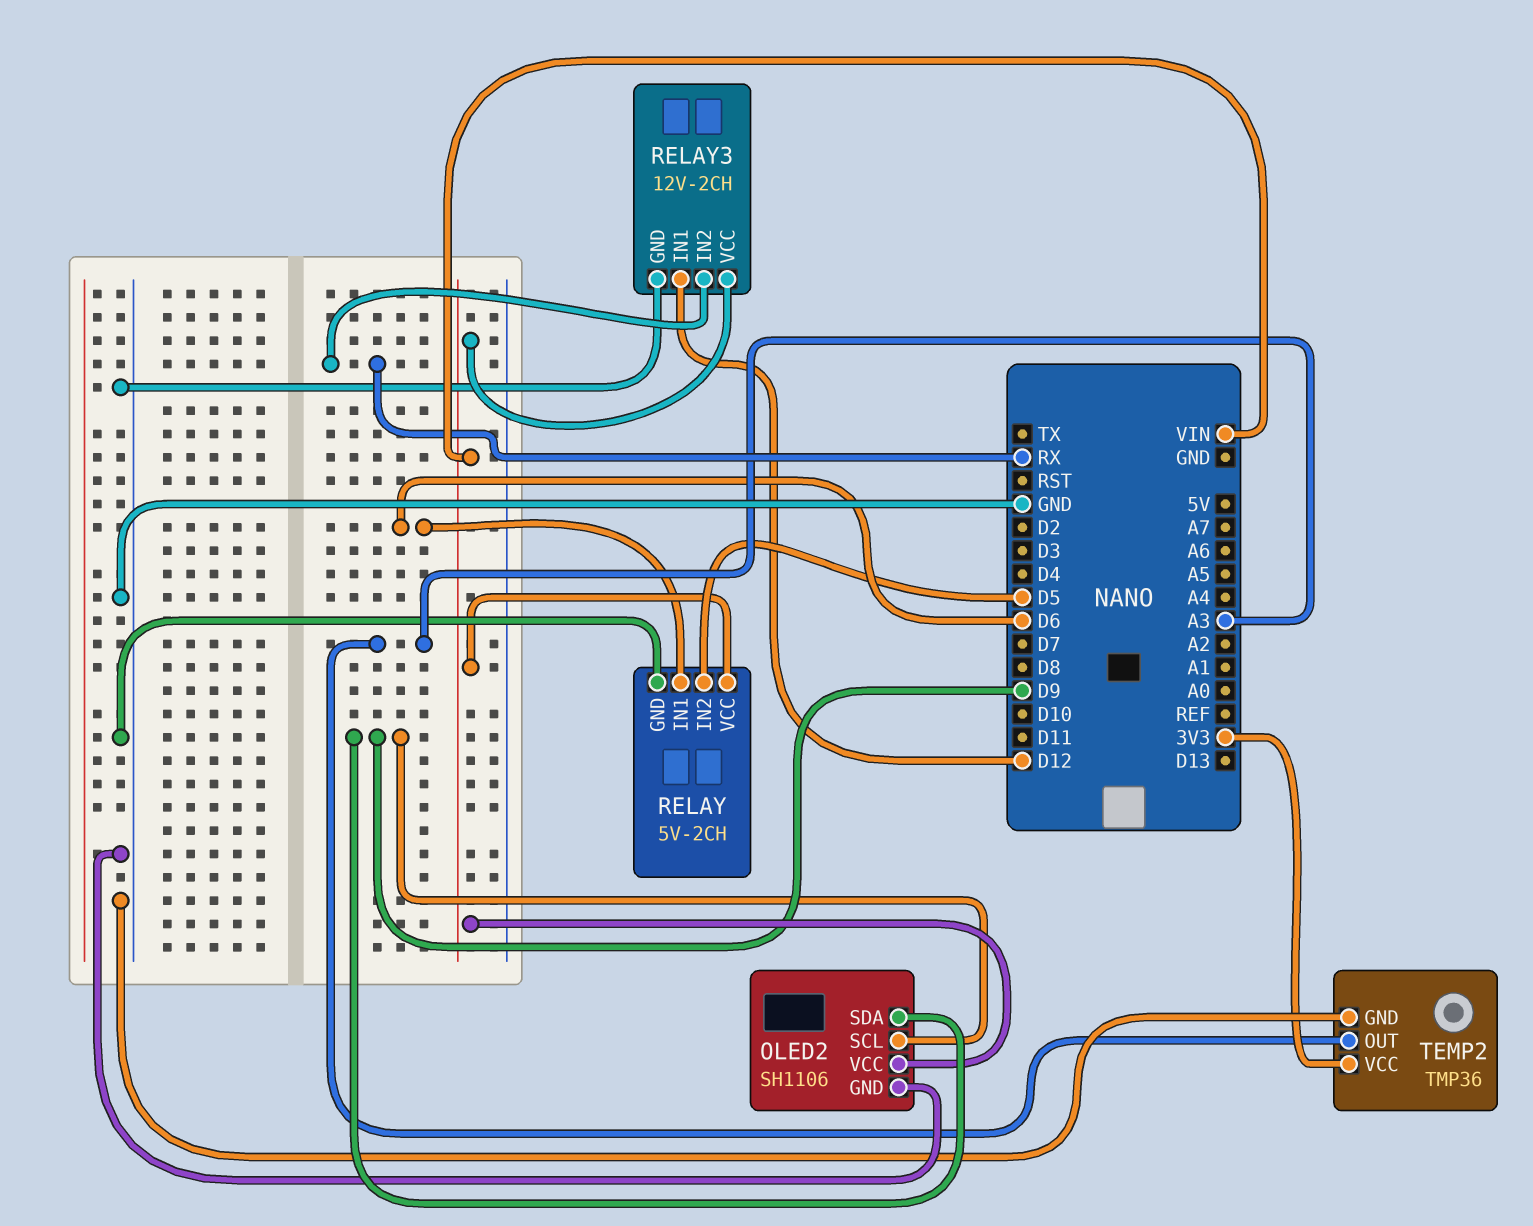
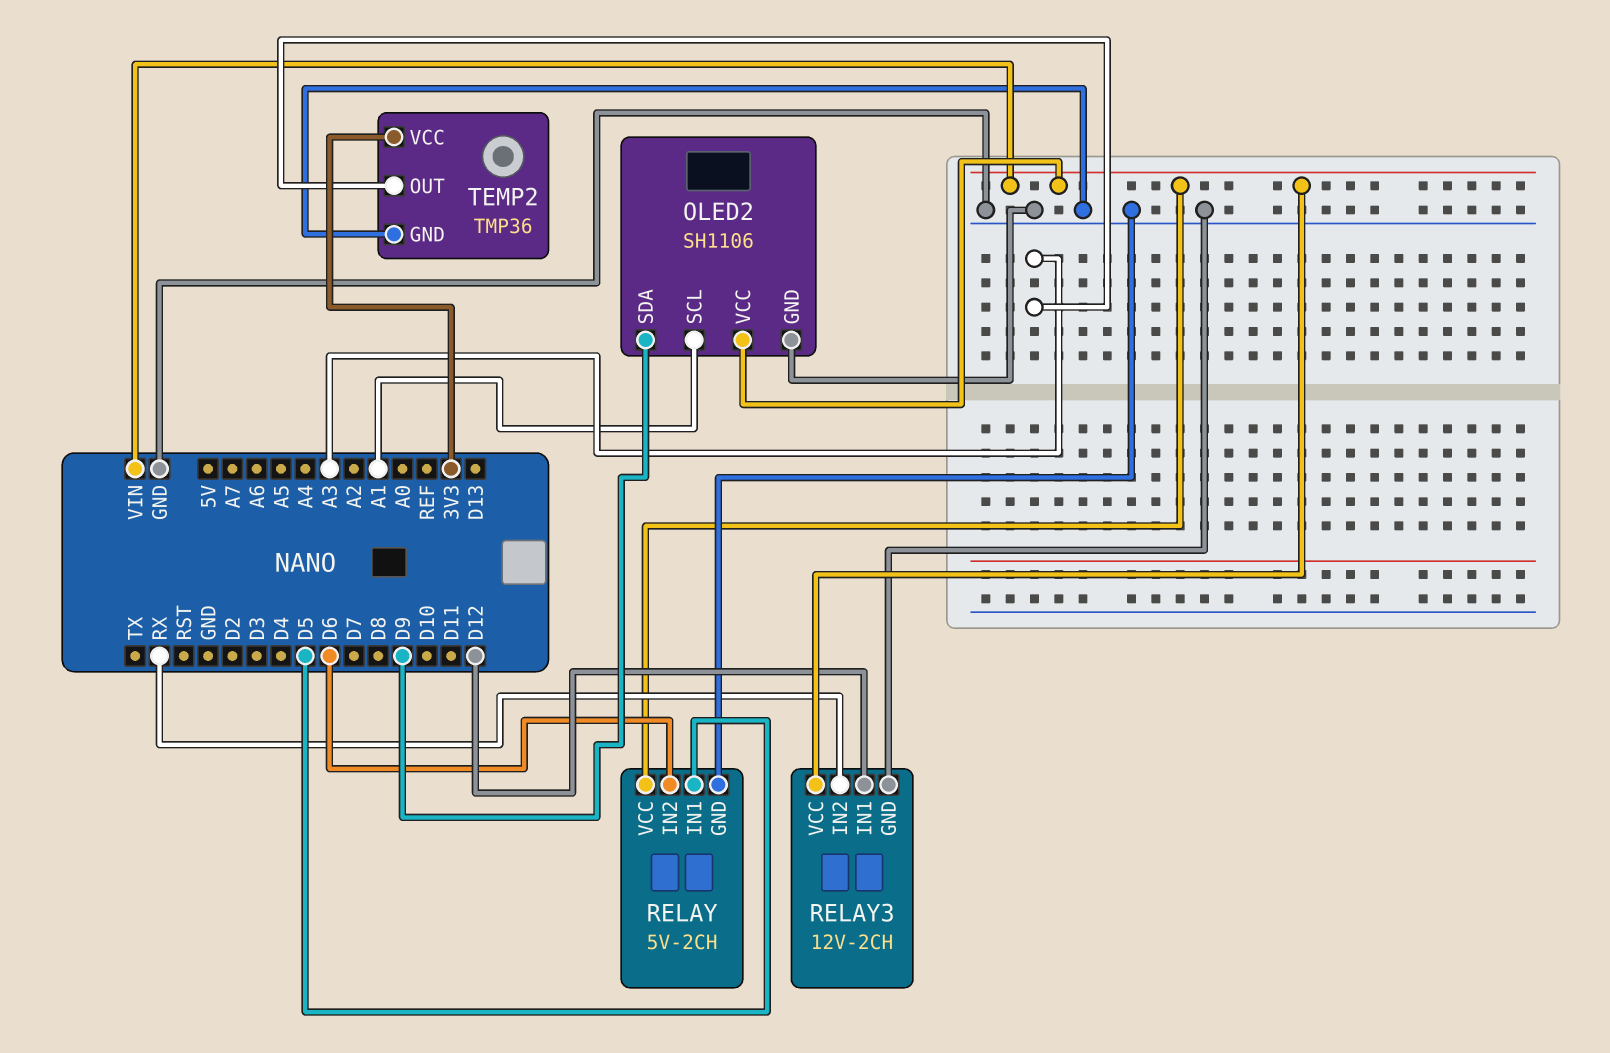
OLED2 pin SCL: D9 -> A1
RELAY pin IN1: D6 -> D5
RELAY pin IN2: D5 -> D6

